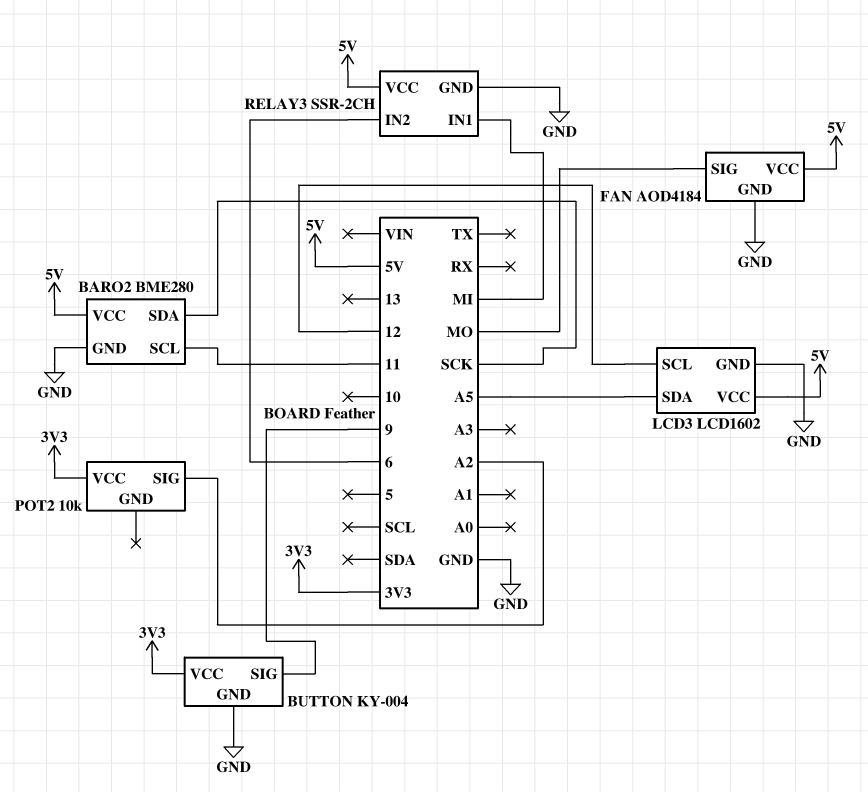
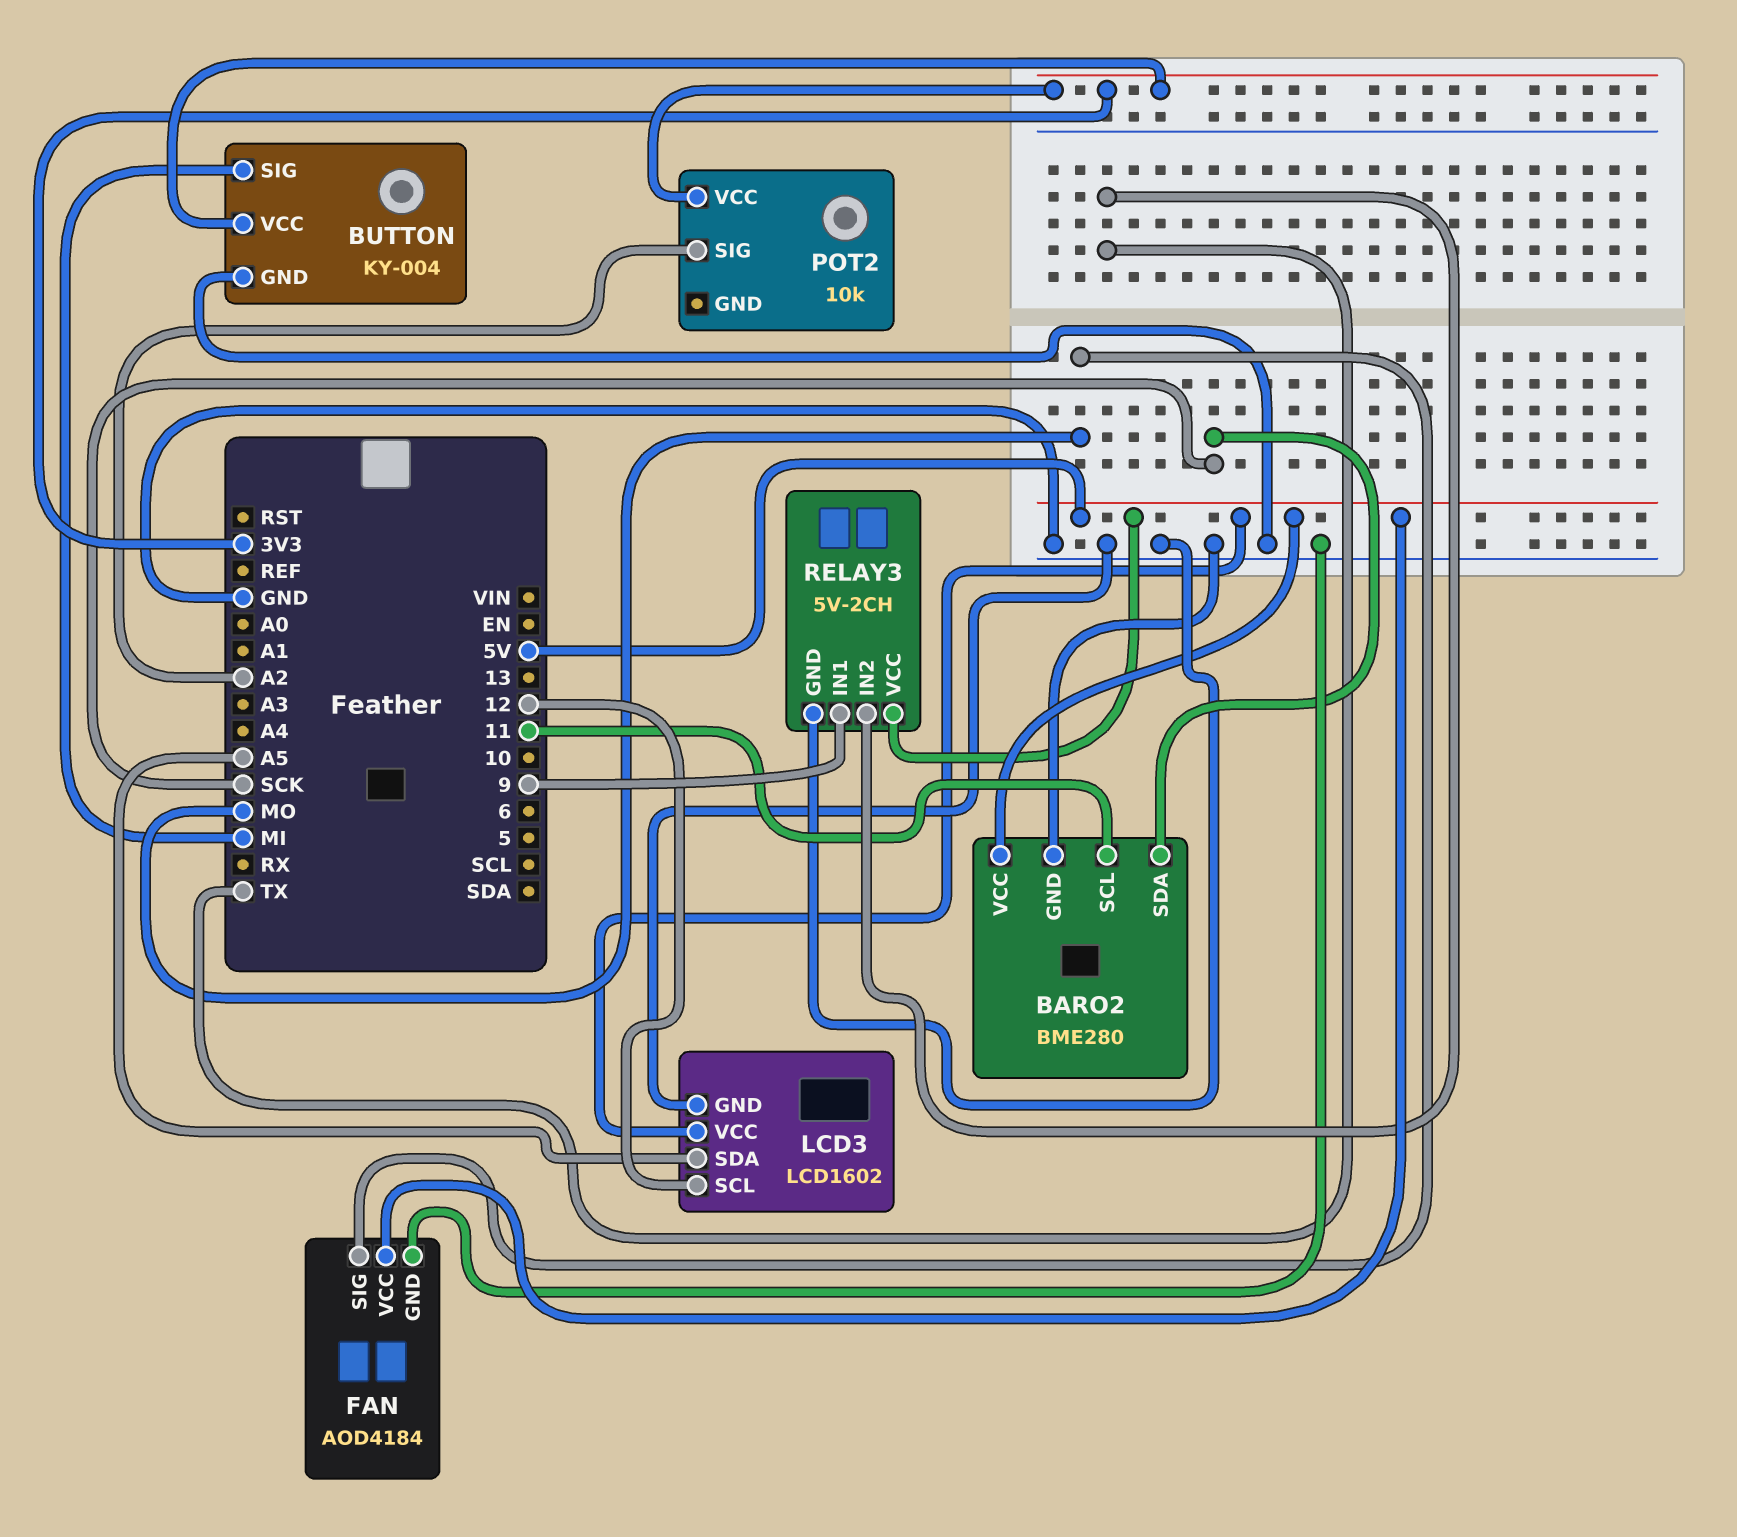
BUTTON pin SIG: 9 -> MI
RELAY3: SSR-2CH -> 5V-2CH
RELAY3 pin IN1: MI -> 9
RELAY3 pin IN2: 6 -> TX

